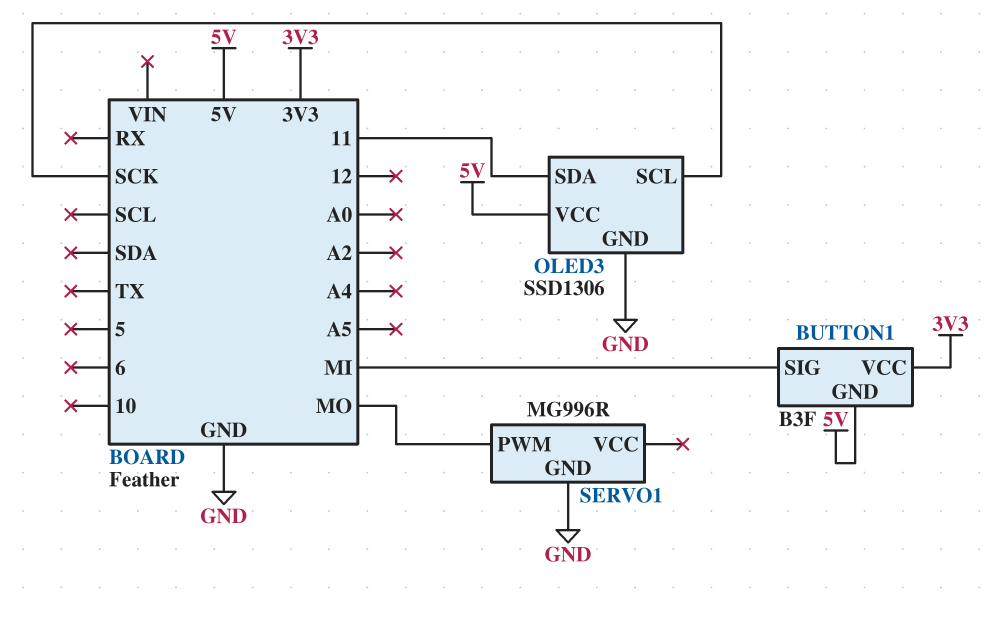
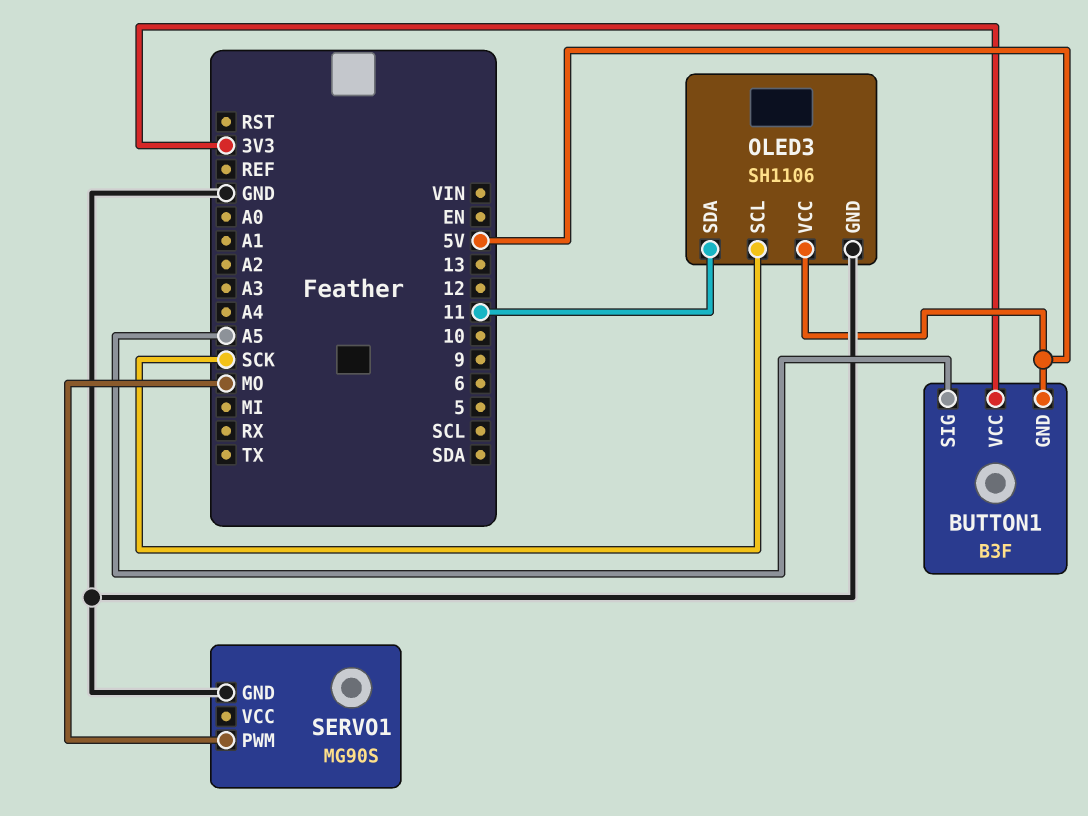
BUTTON1 pin SIG: MI -> A5
OLED3: SSD1306 -> SH1106
SERVO1: MG996R -> MG90S

